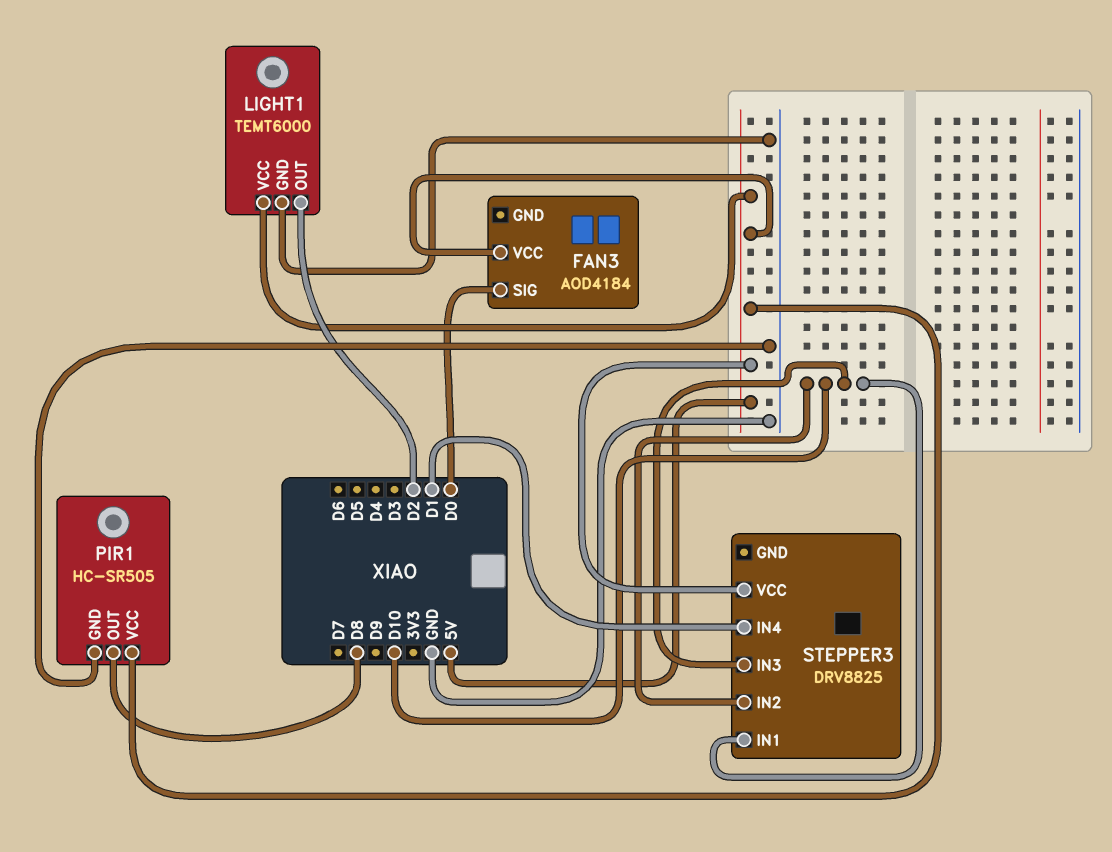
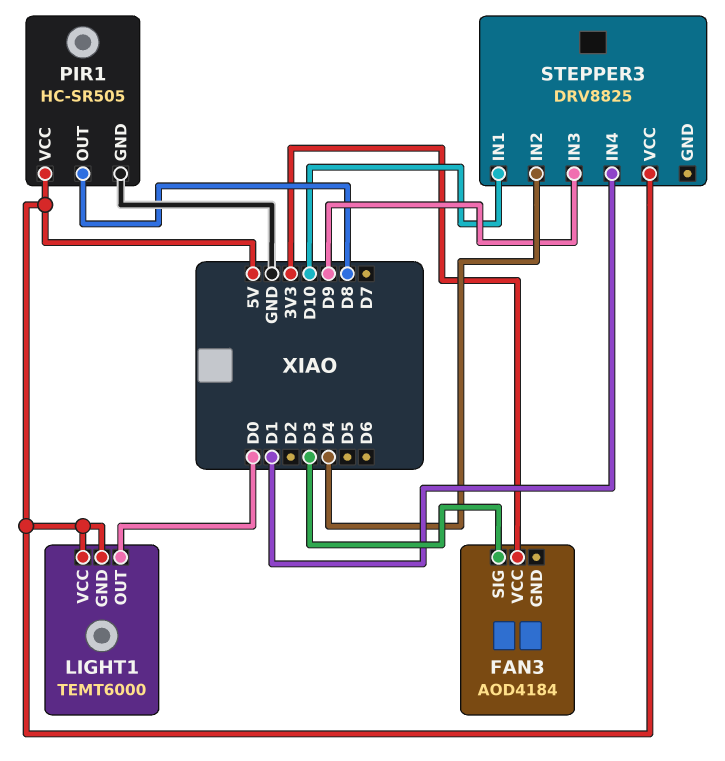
FAN3 pin SIG: D0 -> D3
FAN3 pin VCC: 5V -> 3V3
LIGHT1 pin GND: GND -> 5V
LIGHT1 pin OUT: D2 -> D0
STEPPER3 pin IN2: D10 -> D4
STEPPER3 pin IN3: D10 -> D9

